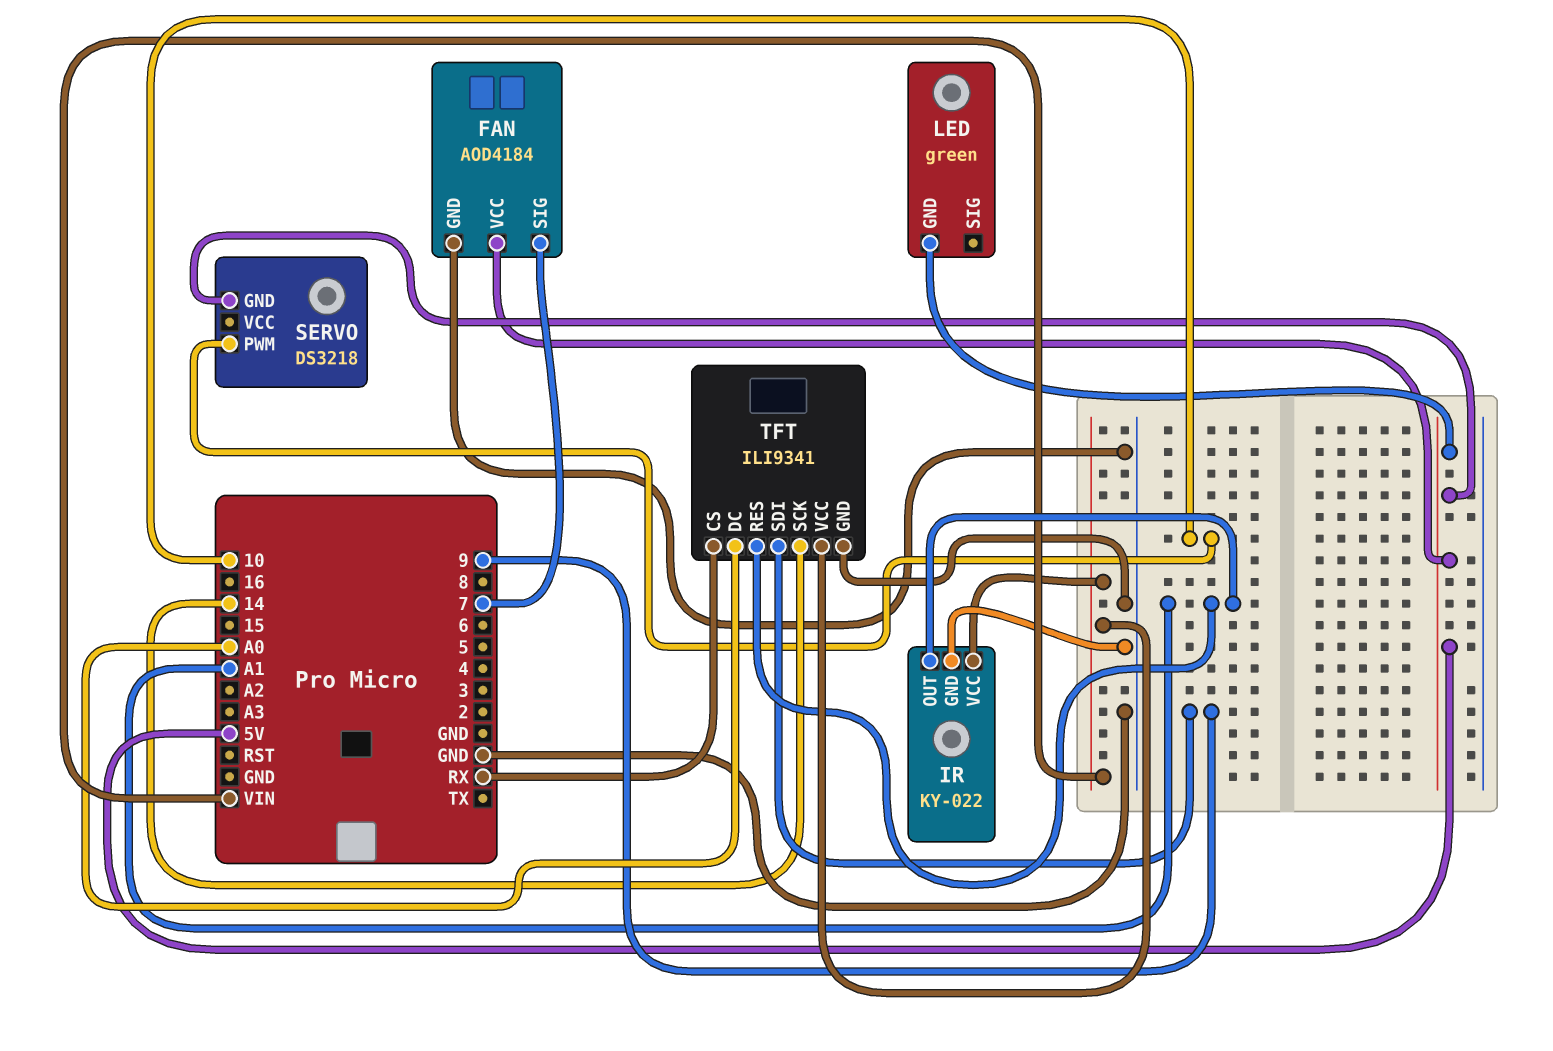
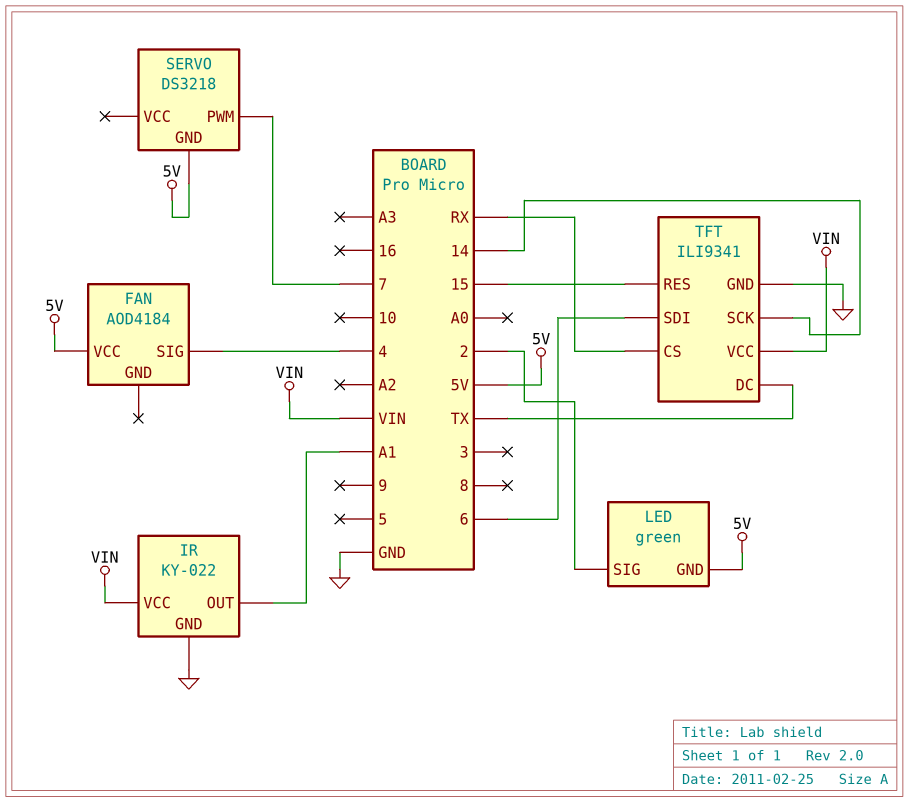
FAN pin GND: GND -> none
FAN pin SIG: 7 -> 4
LED pin SIG: none -> 2
SERVO pin PWM: 10 -> 7
TFT pin DC: A0 -> TX
TFT pin RES: A1 -> 15
TFT pin SDI: 9 -> 6

